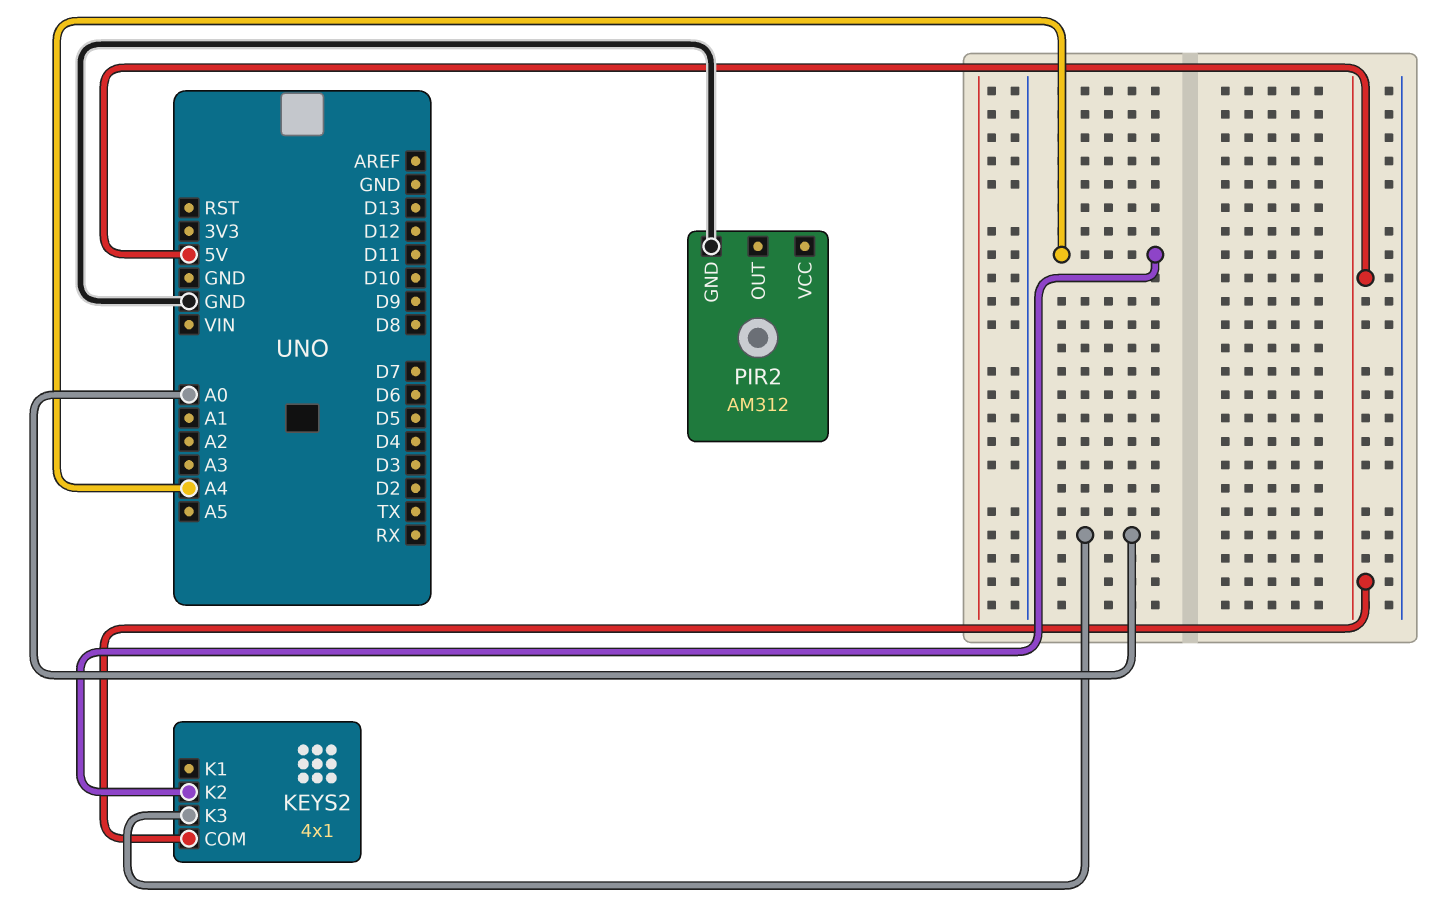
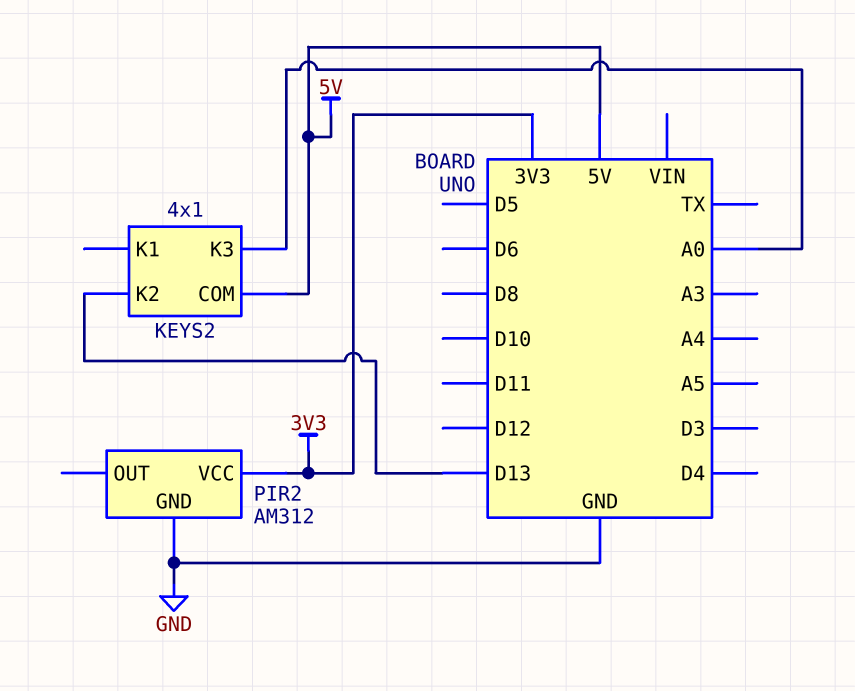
KEYS2 pin K2: A4 -> D13
PIR2 pin VCC: none -> 3V3

